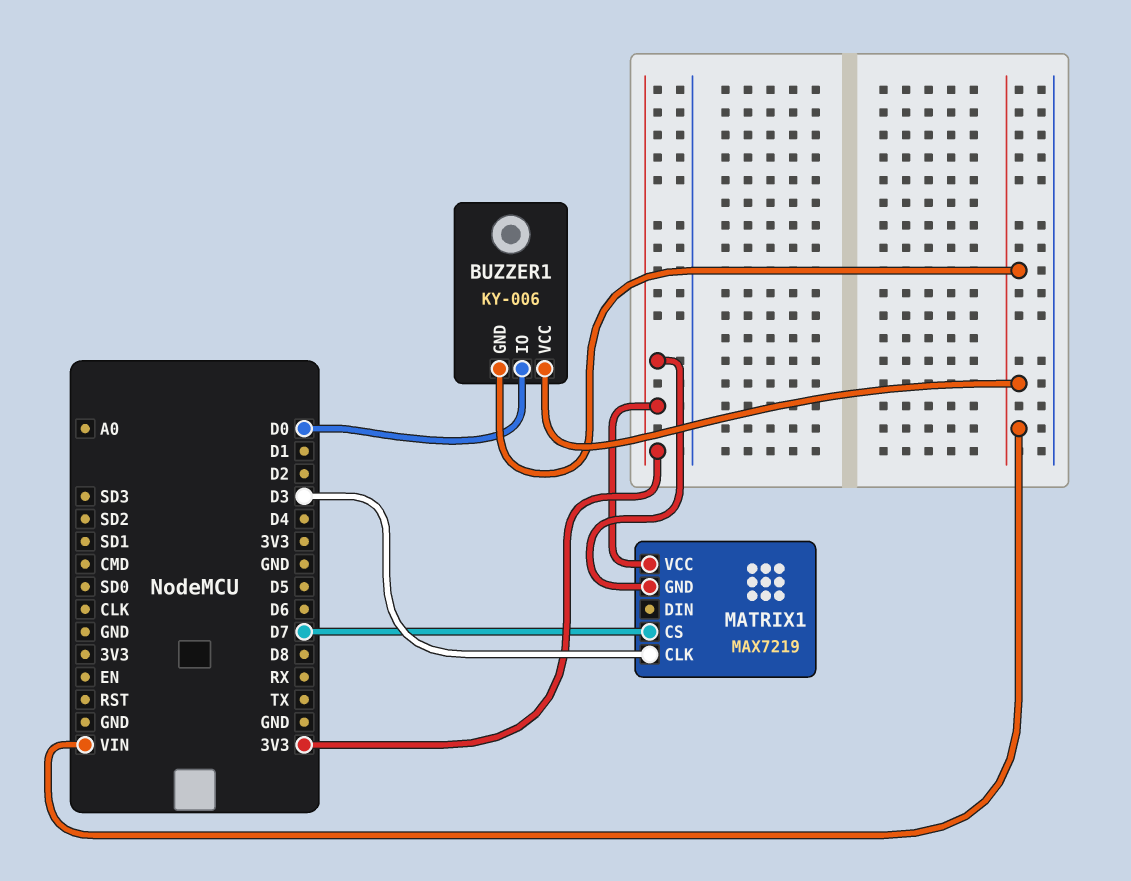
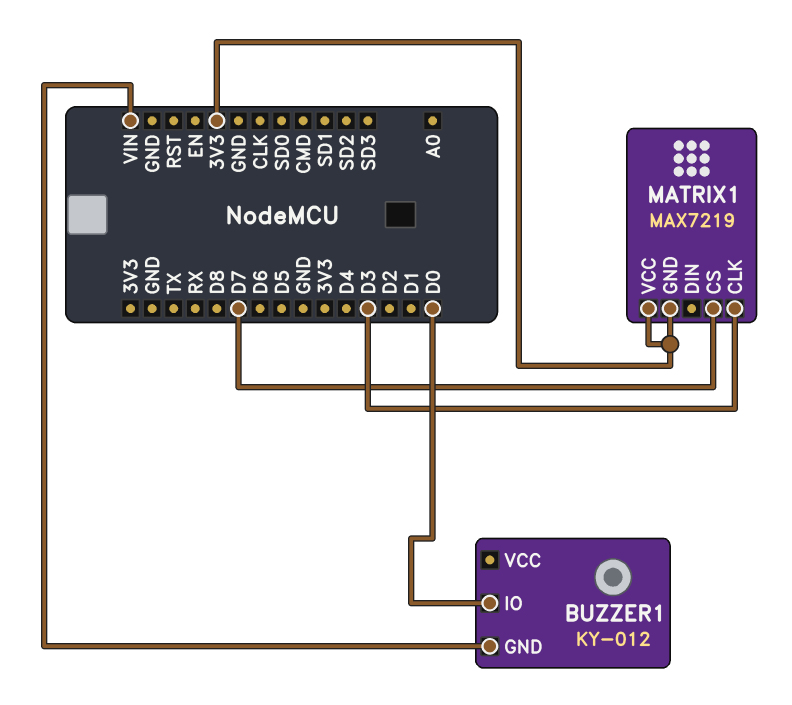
BUZZER1: KY-006 -> KY-012
BUZZER1 pin VCC: VIN -> none

